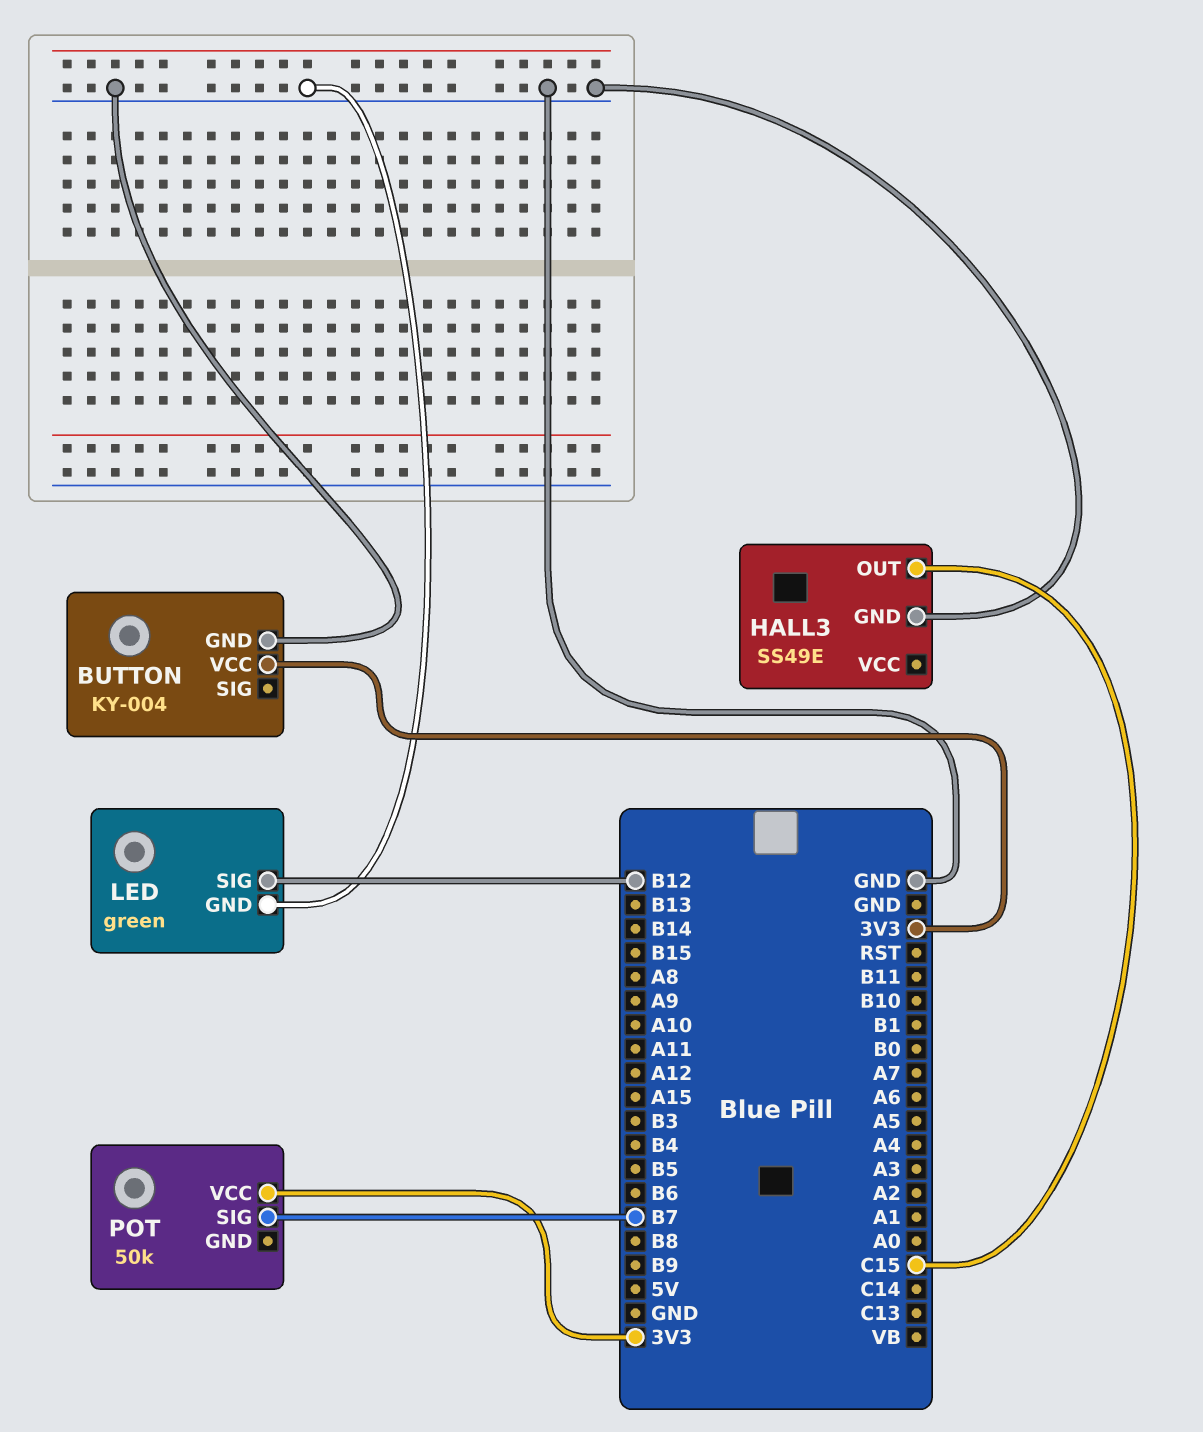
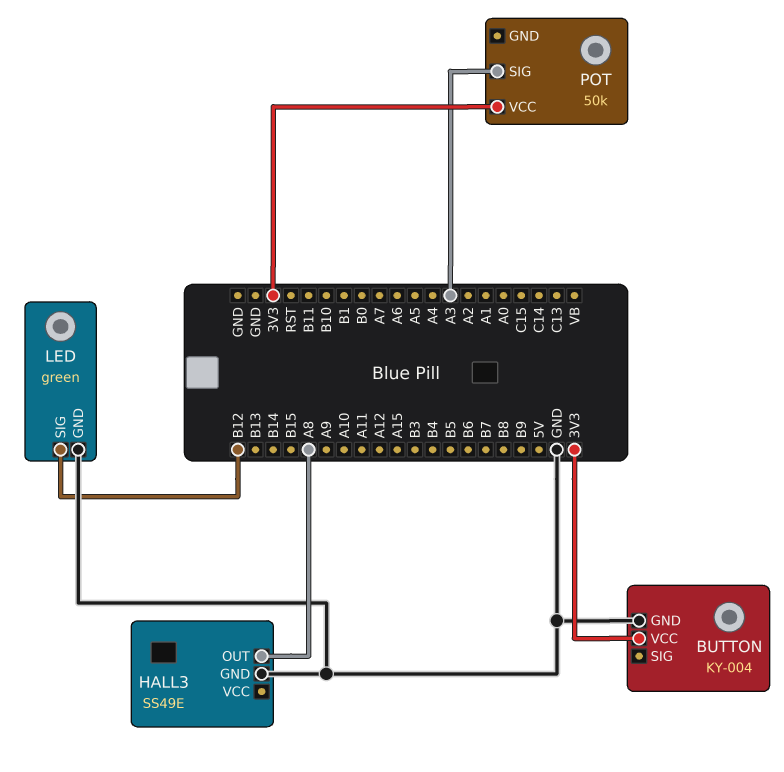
HALL3 pin OUT: C15 -> A8
POT pin SIG: B7 -> A3

